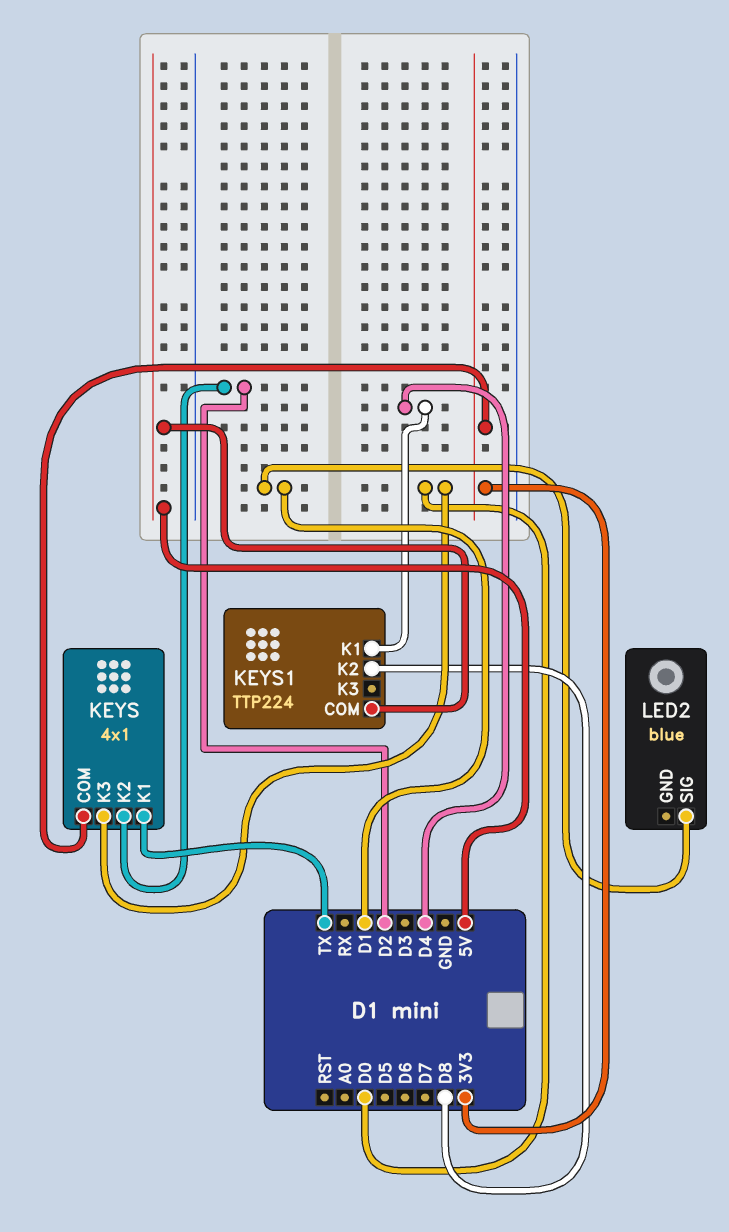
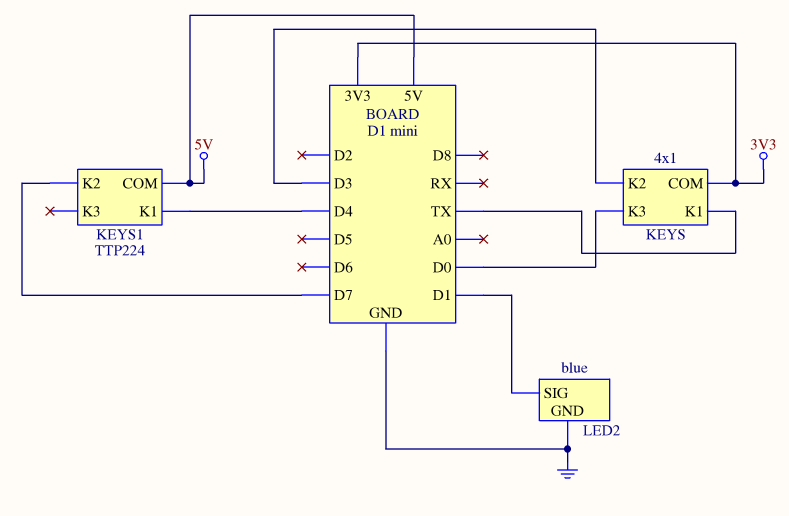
KEYS pin K2: D2 -> D3
KEYS1 pin K2: D8 -> D7
LED2 pin GND: none -> GND

